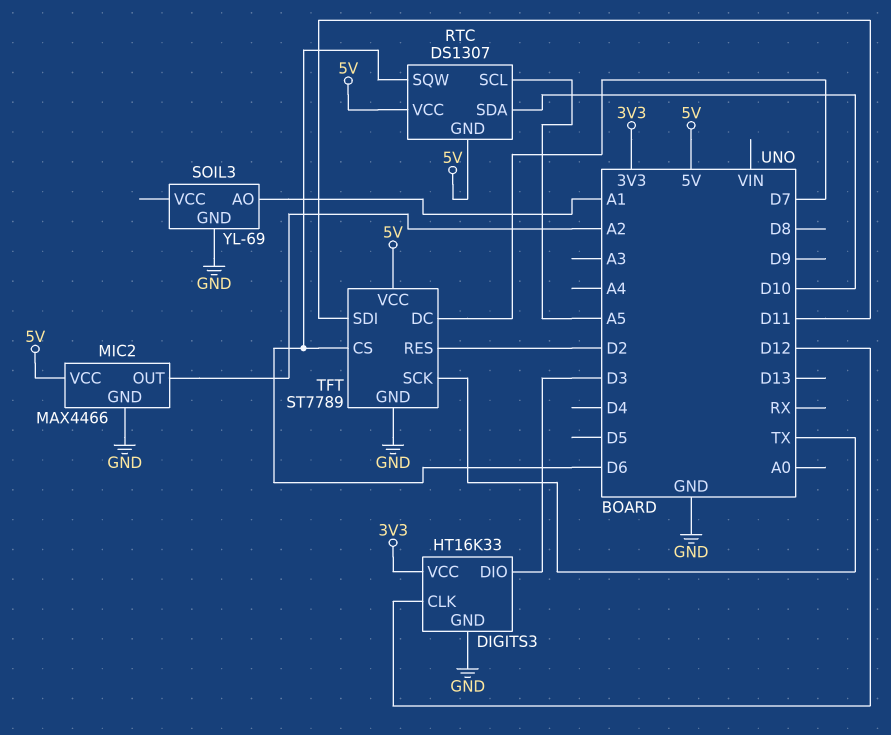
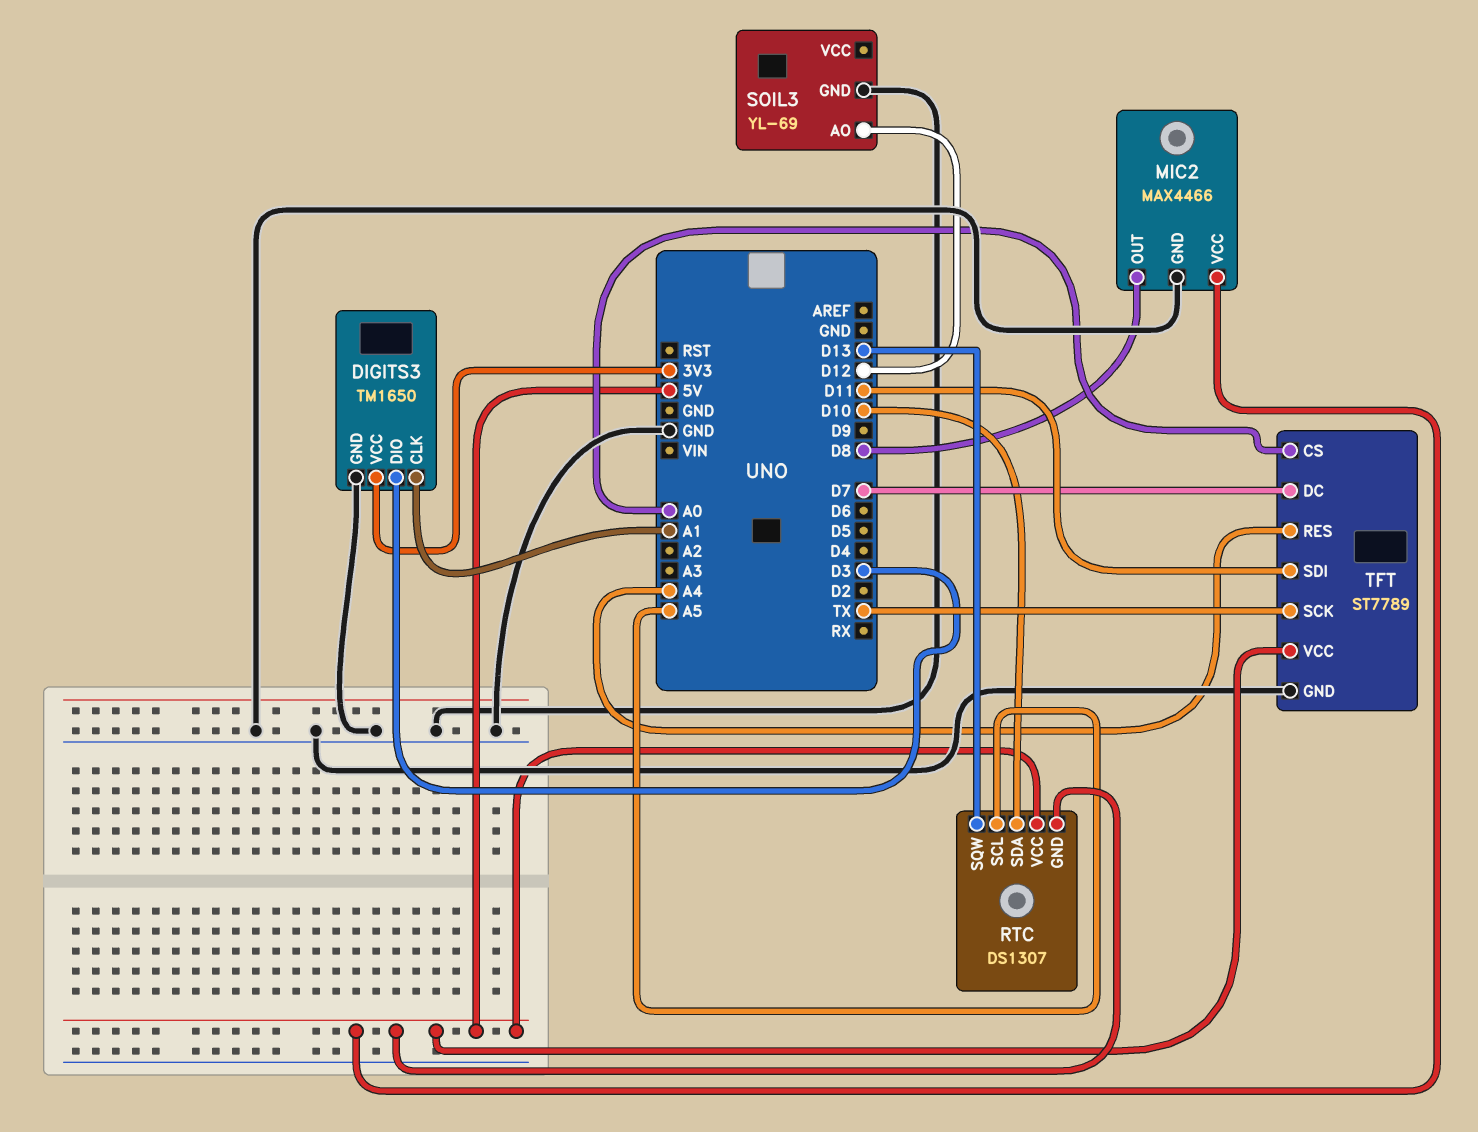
DIGITS3: HT16K33 -> TM1650
DIGITS3 pin CLK: D12 -> A1
MIC2 pin OUT: A2 -> D8
RTC pin SQW: D6 -> D13
SOIL3 pin AO: A1 -> D12
TFT pin CS: D6 -> A0
TFT pin RES: D2 -> A4

